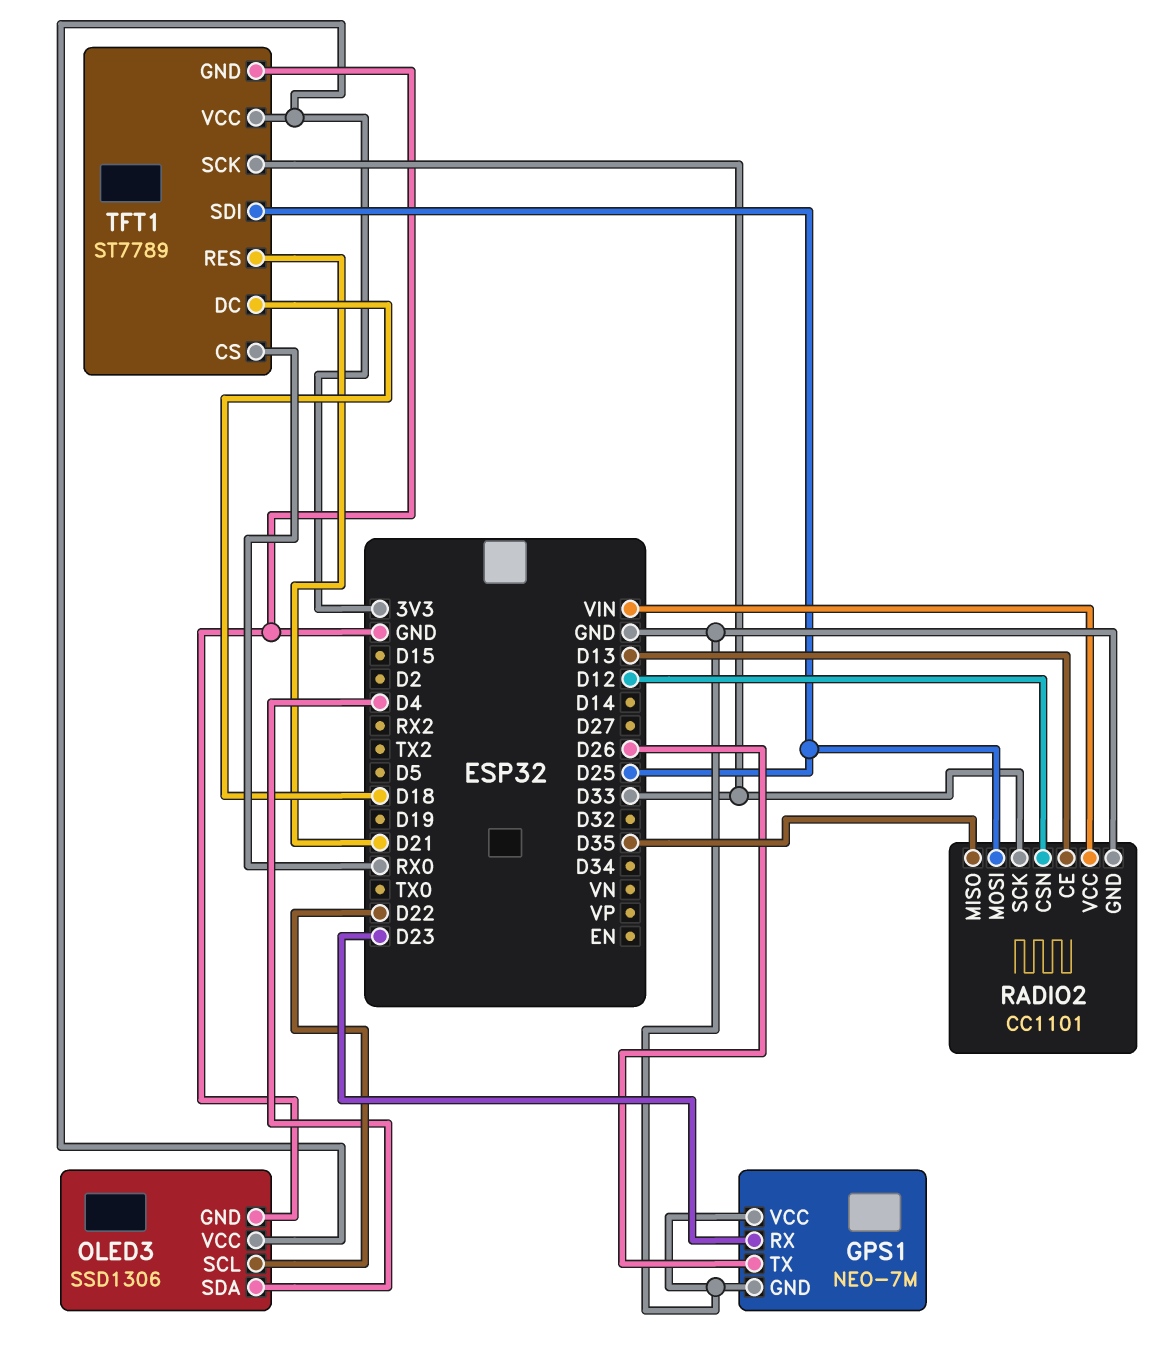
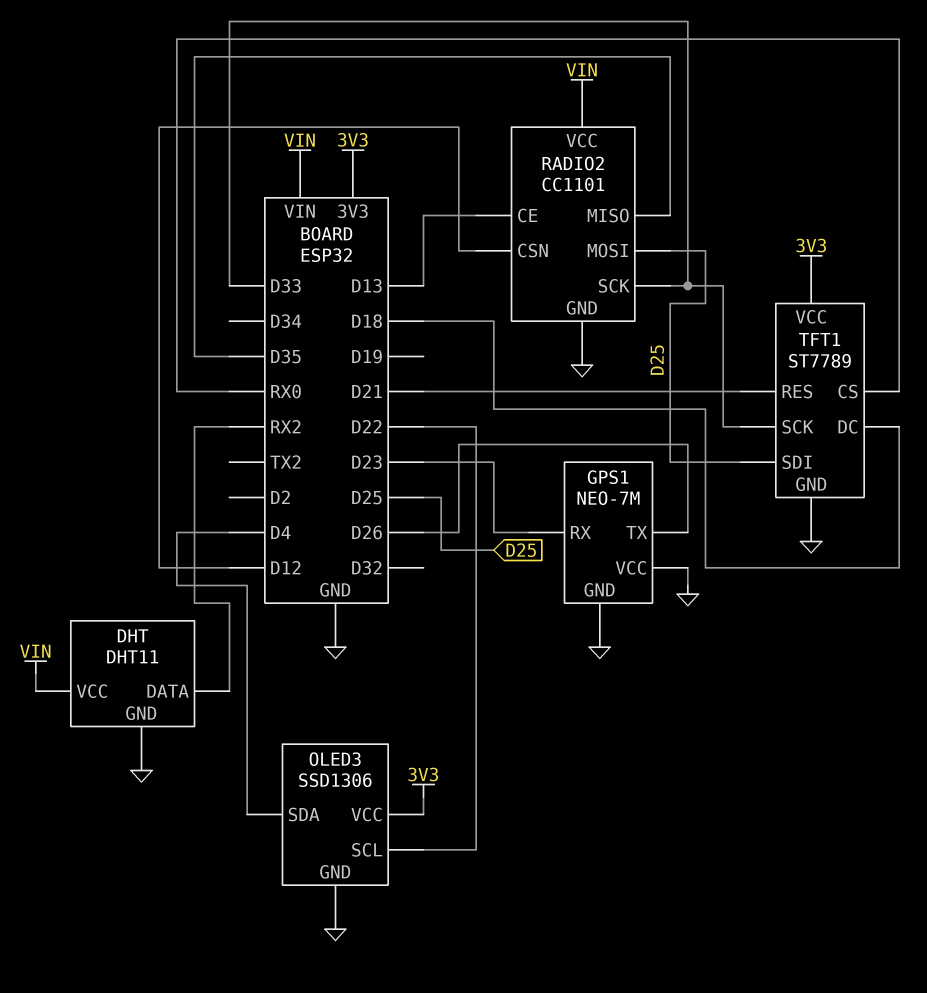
DHT: none -> DHT11
DHT pin DATA: none -> RX2
DHT pin GND: none -> GND
DHT pin VCC: none -> VIN

